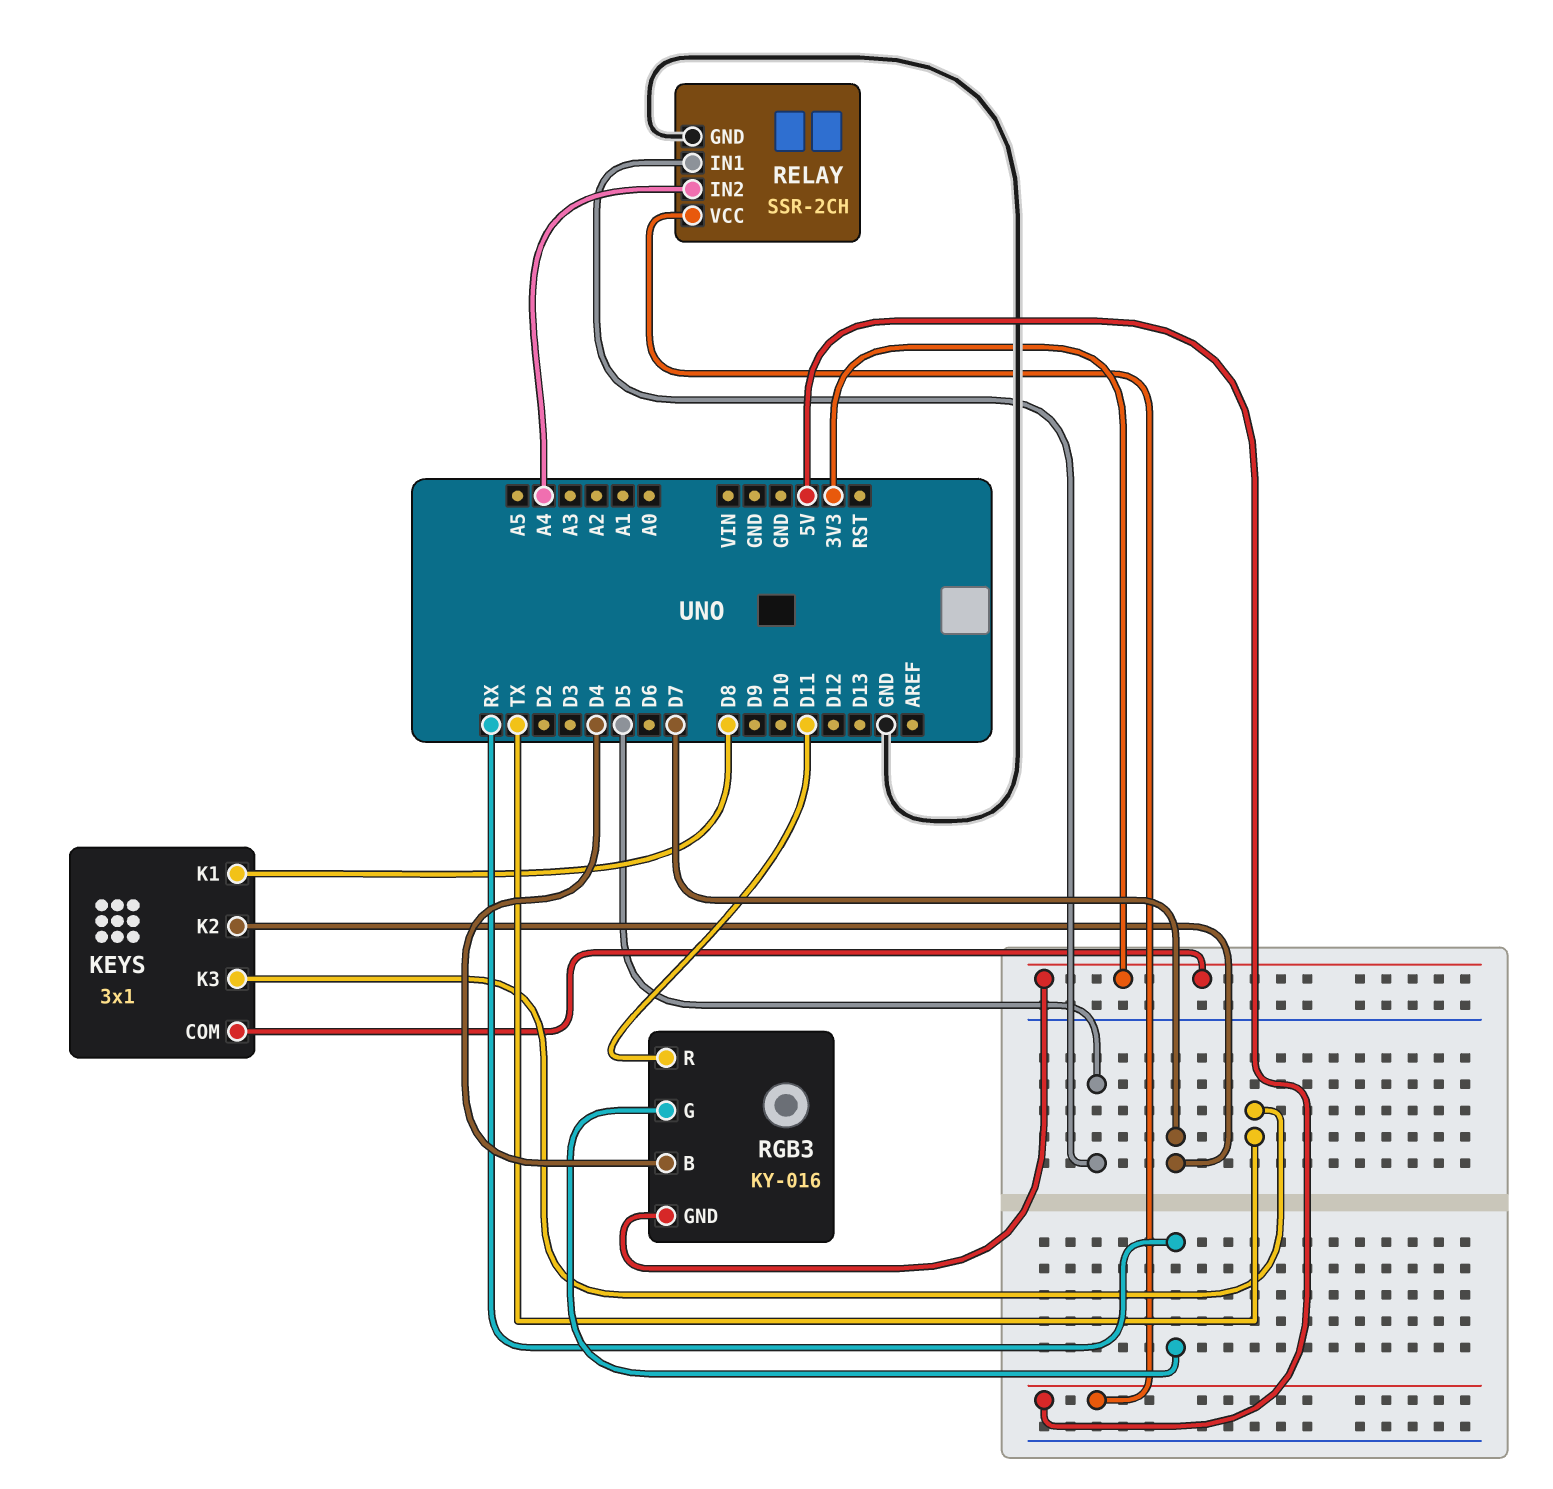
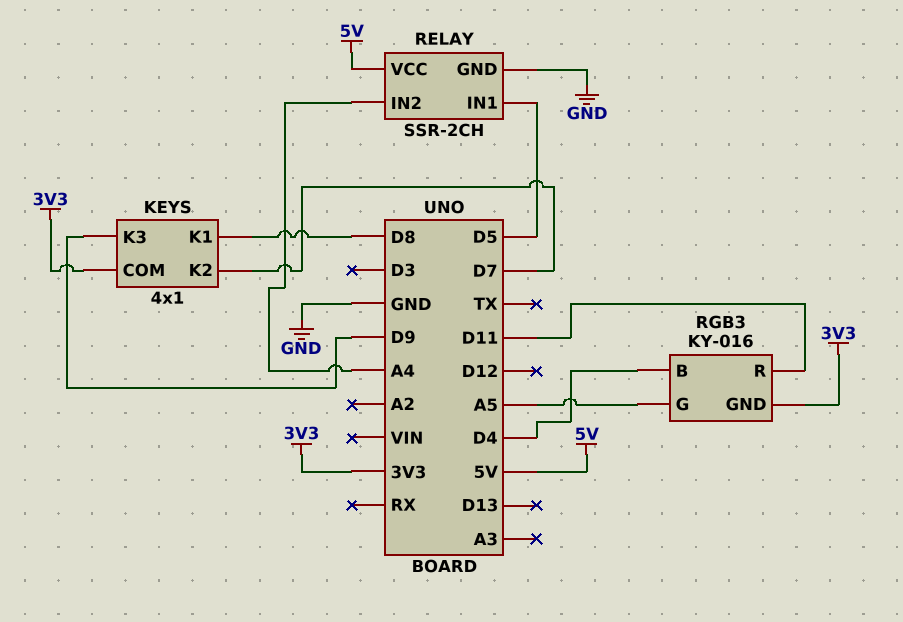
KEYS: 3x1 -> 4x1
KEYS pin K3: TX -> D9
RGB3 pin G: RX -> A5

